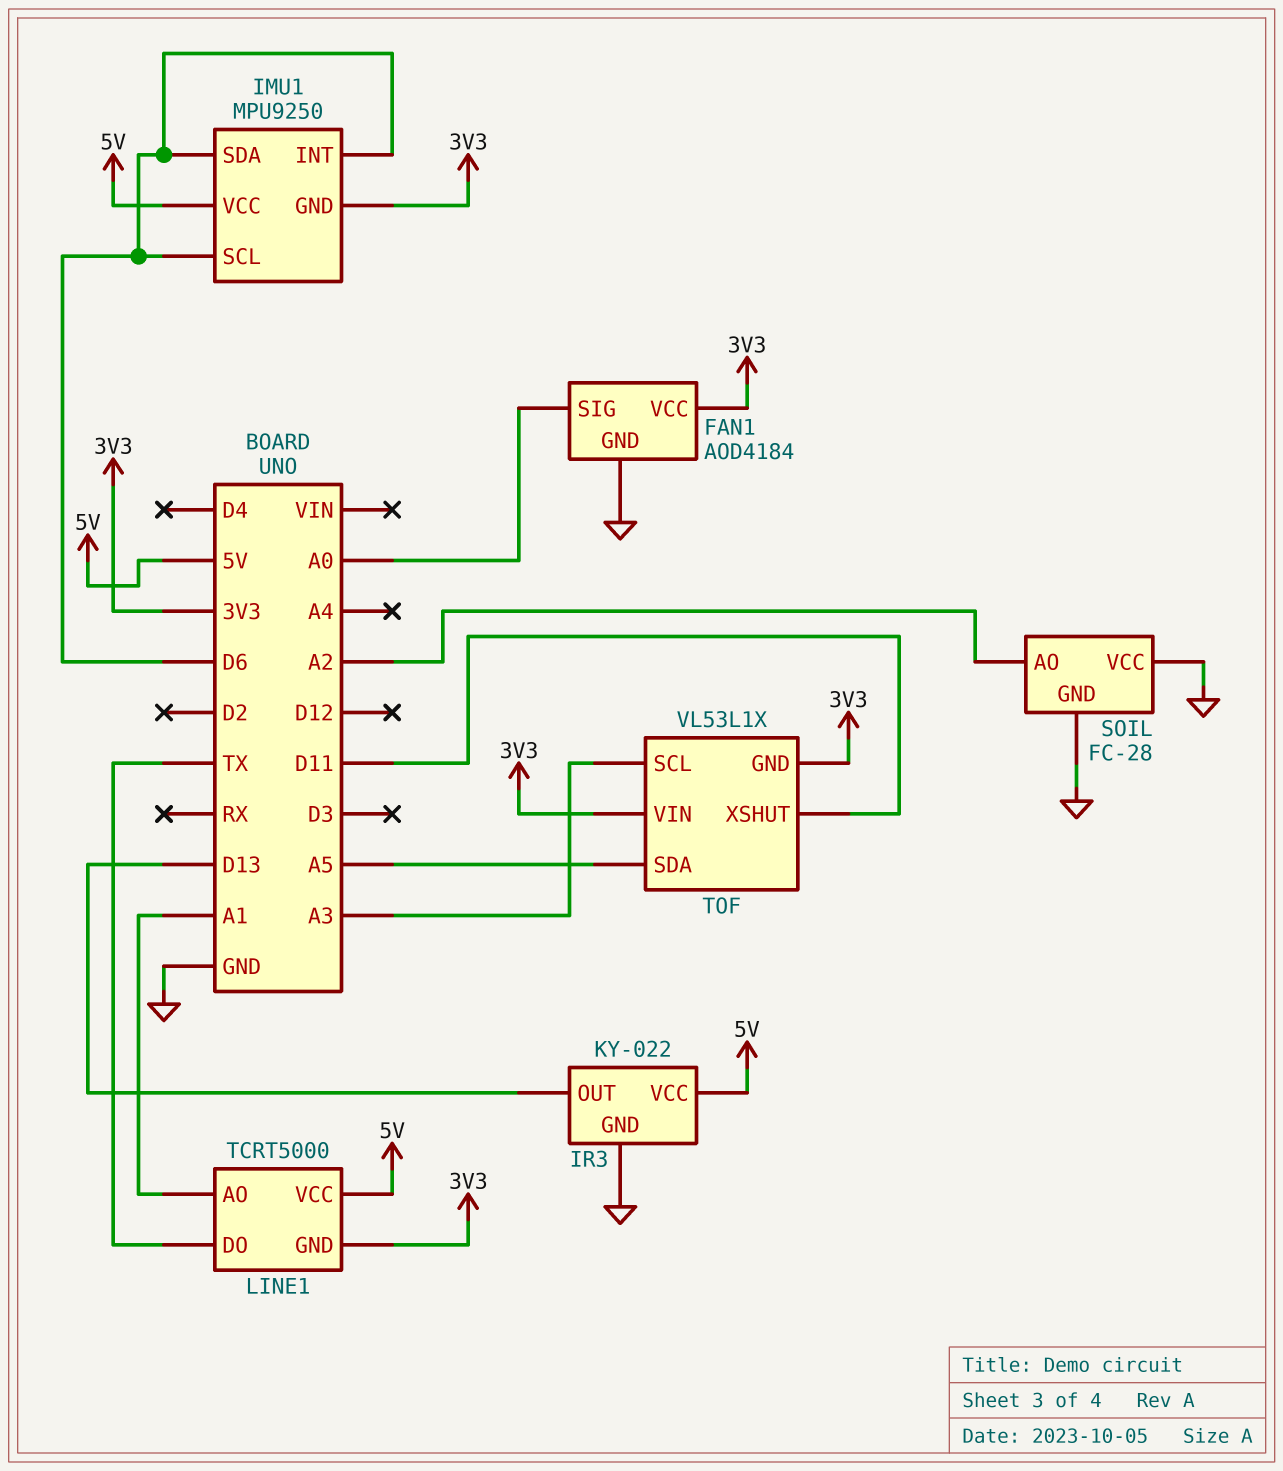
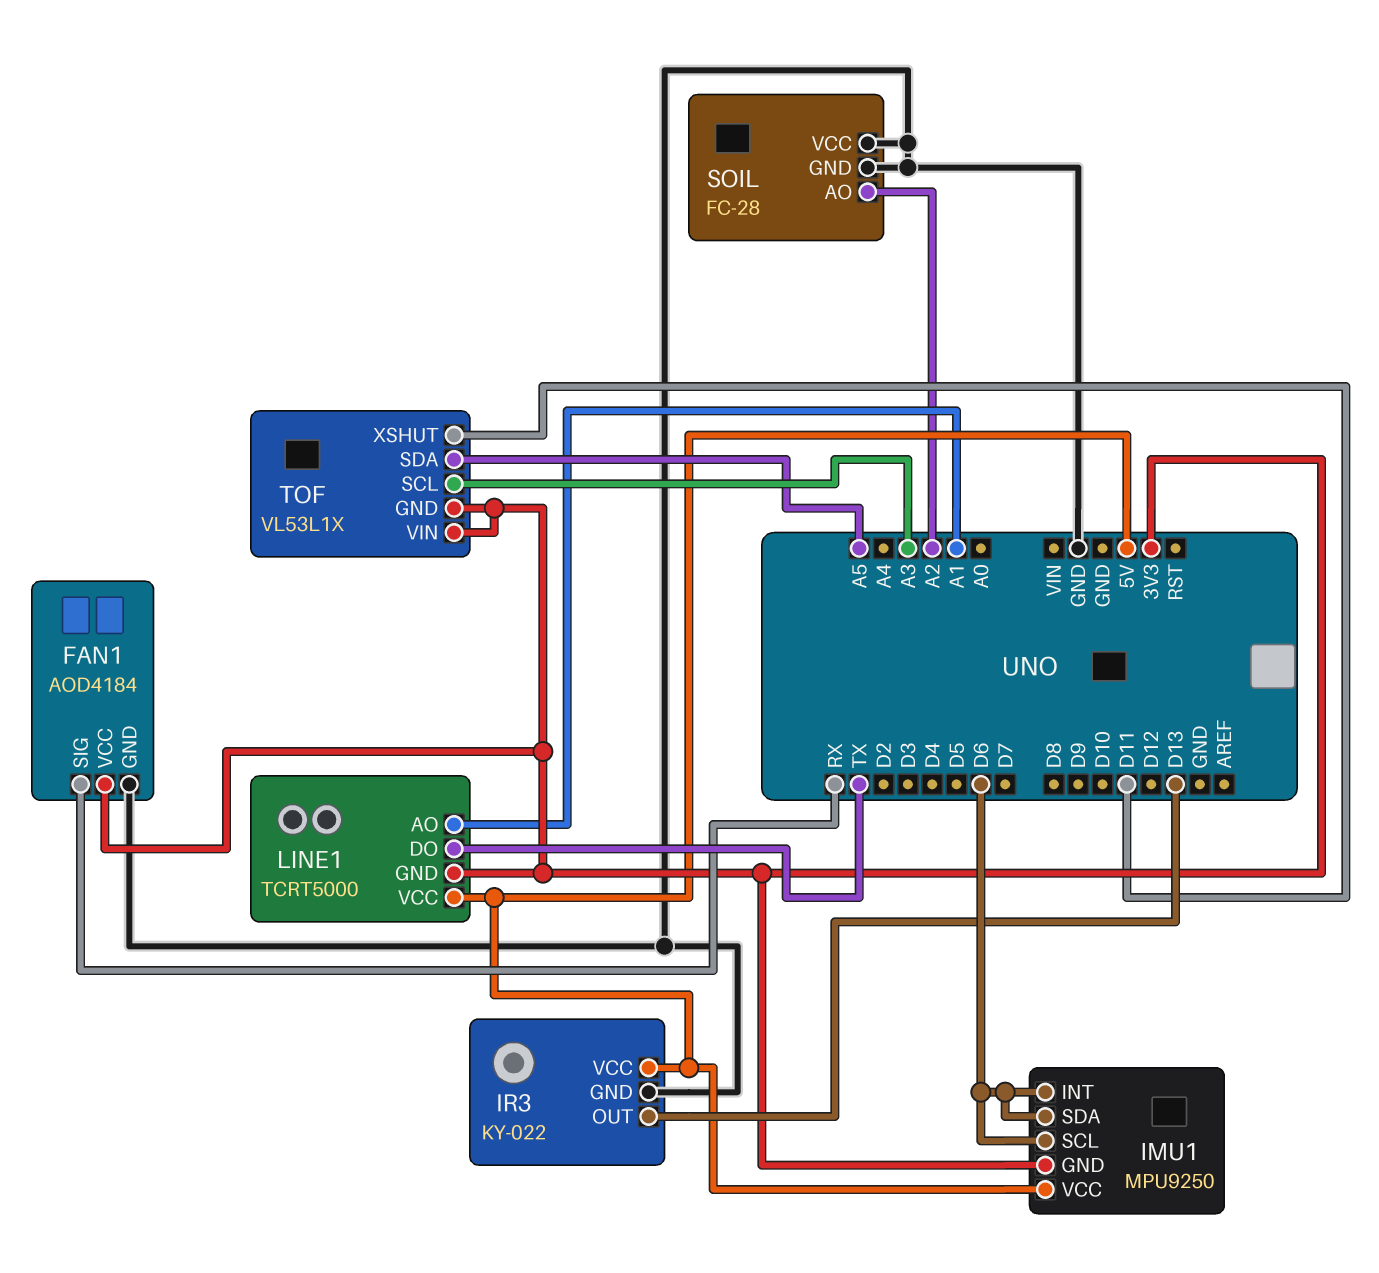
FAN1 pin SIG: A0 -> RX

